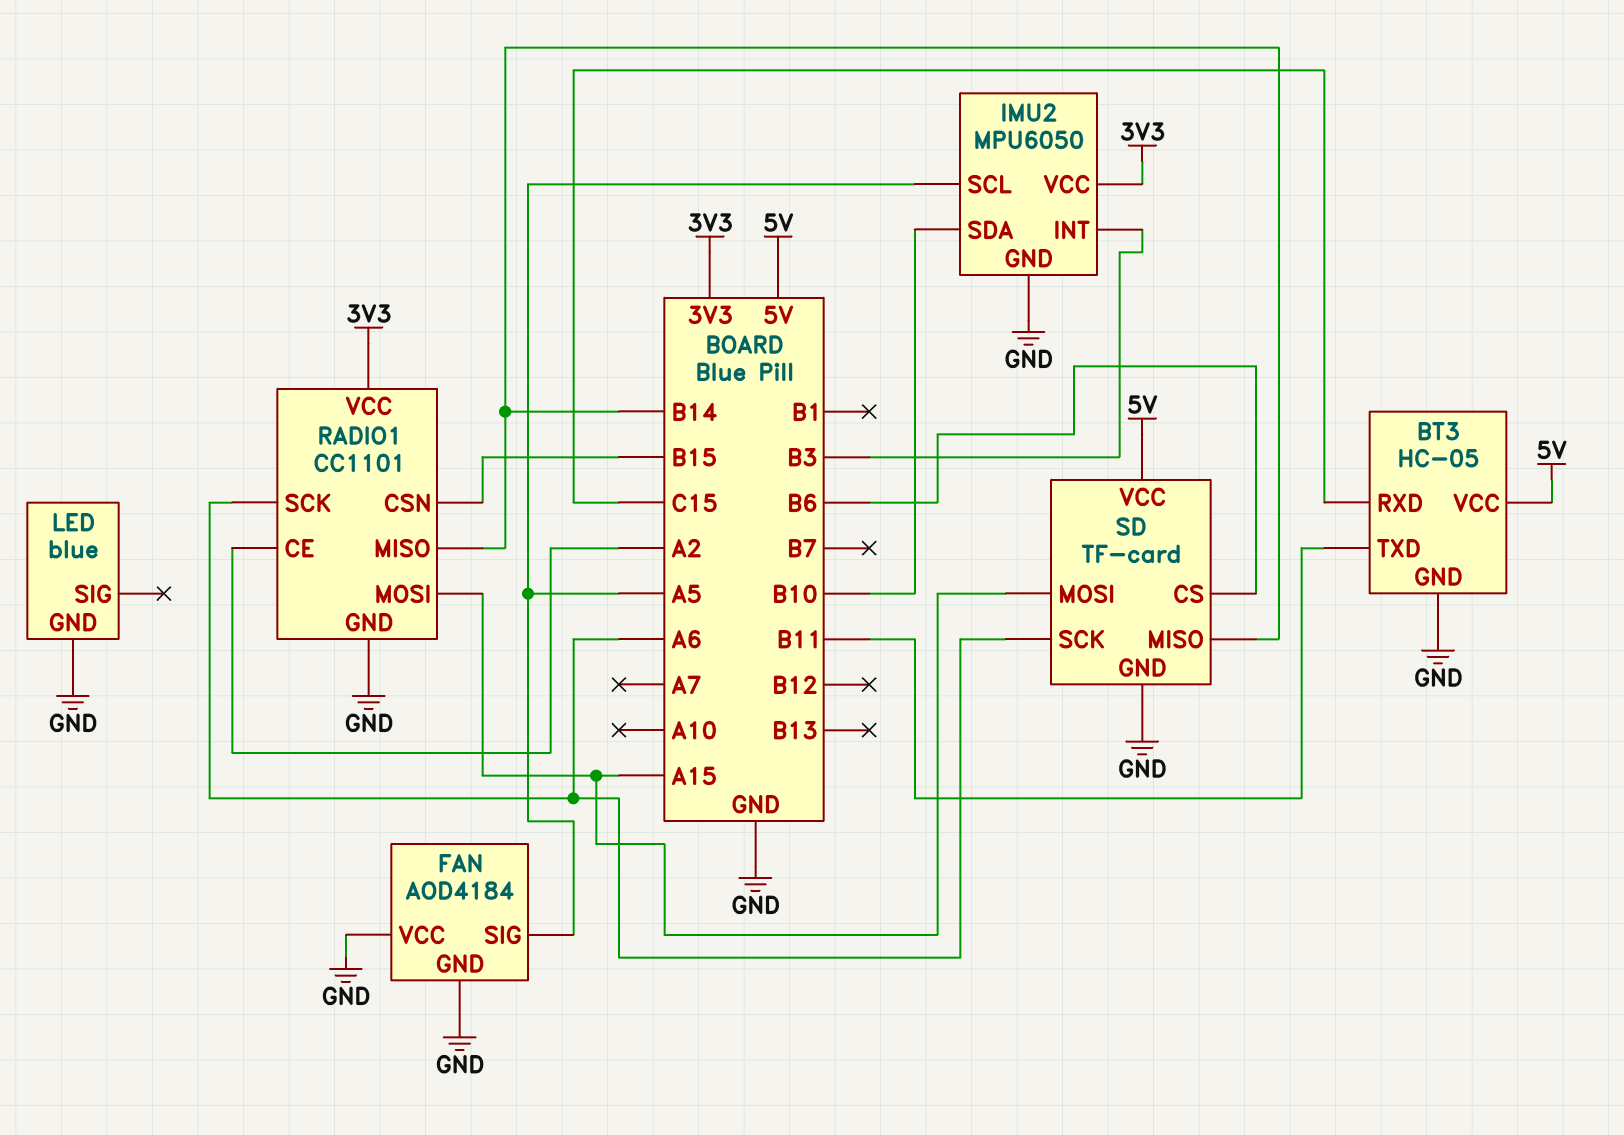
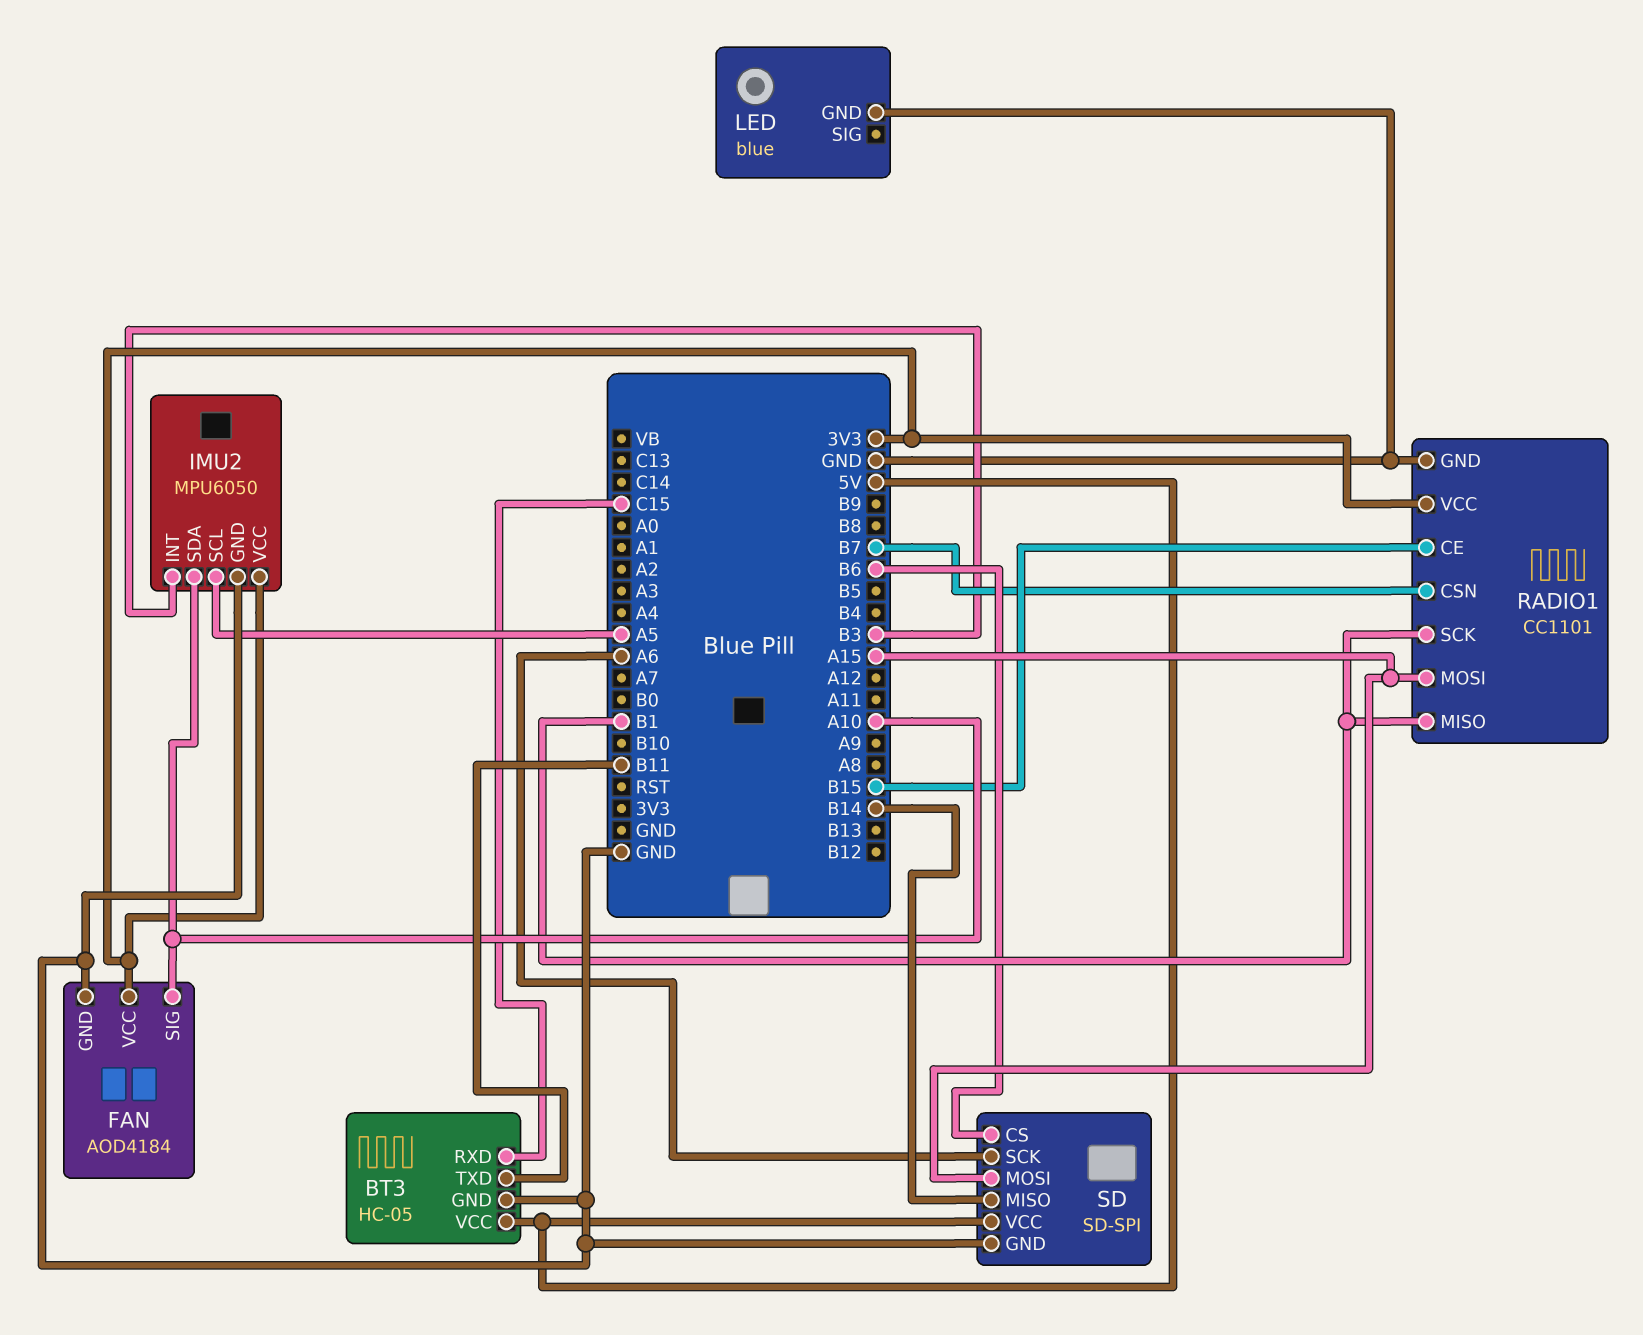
FAN pin SIG: A5 -> A10
FAN pin VCC: GND -> 3V3
IMU2 pin SDA: B10 -> A10
RADIO1 pin CE: A2 -> B15
RADIO1 pin CSN: B15 -> B7
RADIO1 pin MISO: B14 -> B1
RADIO1 pin SCK: A6 -> B1
SD: TF-card -> SD-SPI

